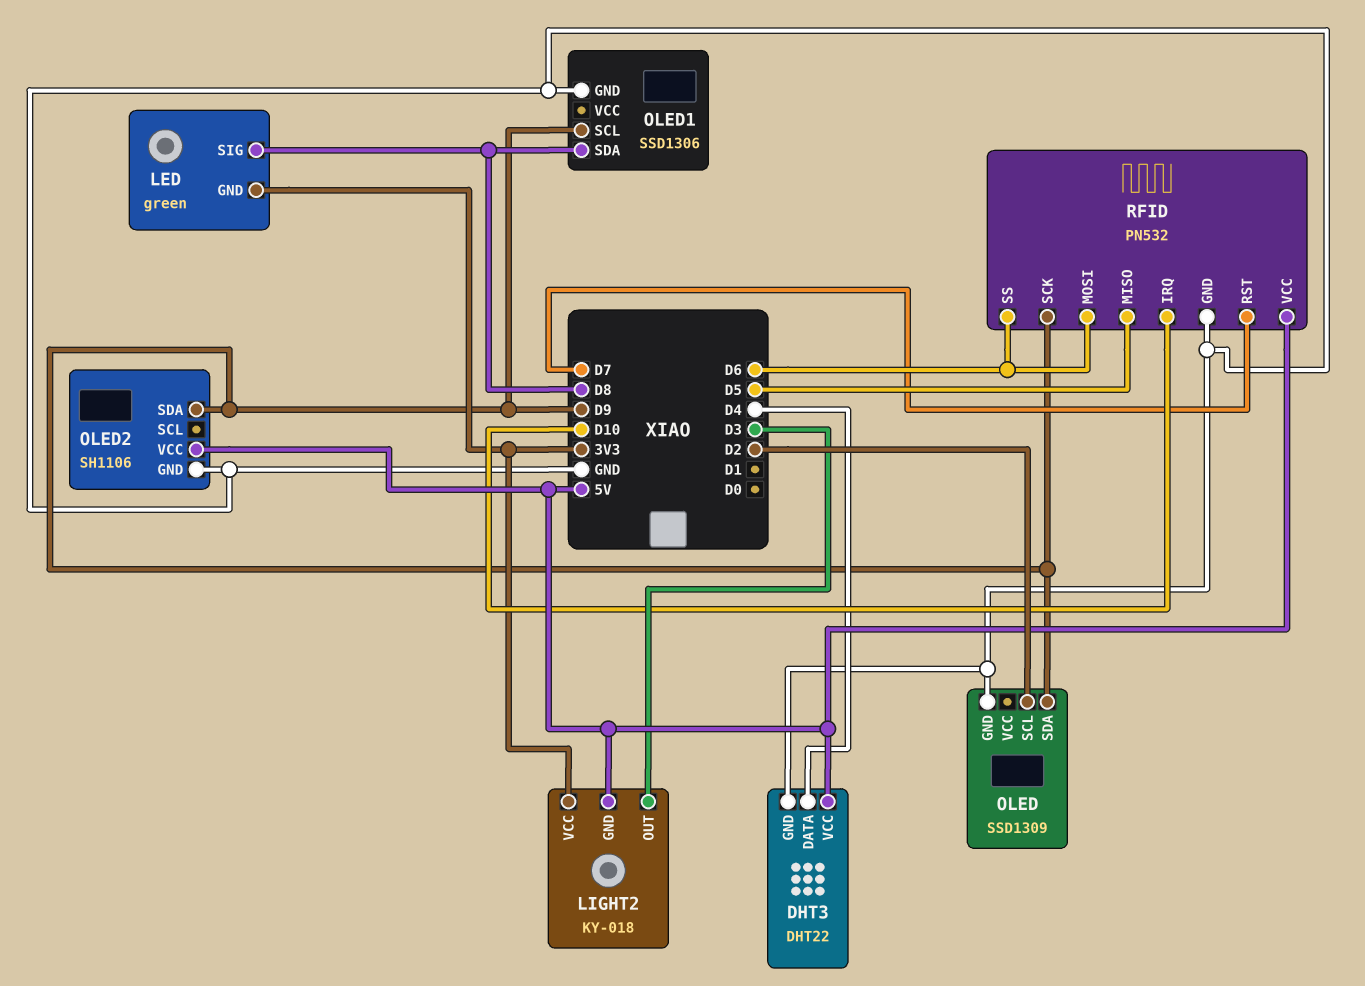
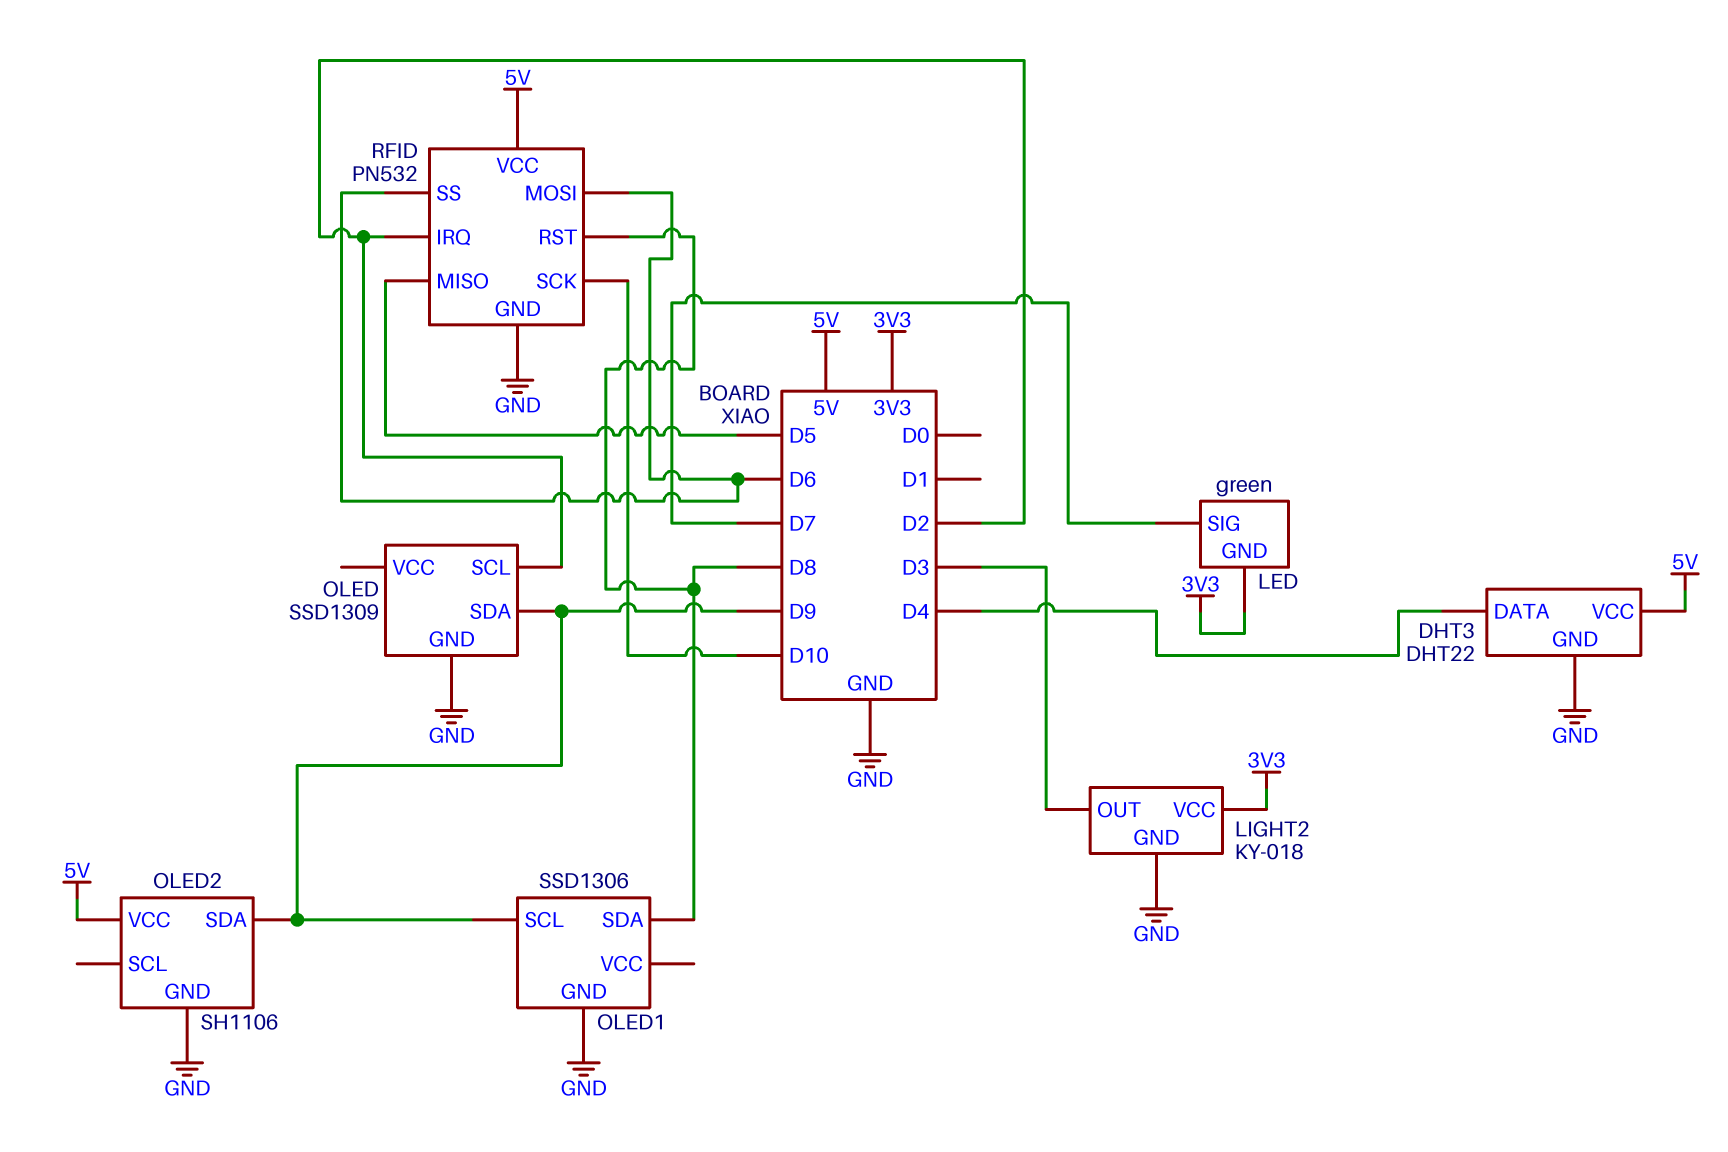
LED pin SIG: D8 -> D7
LIGHT2 pin GND: 5V -> GND
RFID pin IRQ: D10 -> D2
RFID pin RST: D7 -> D8
RFID pin SCK: D9 -> D10

